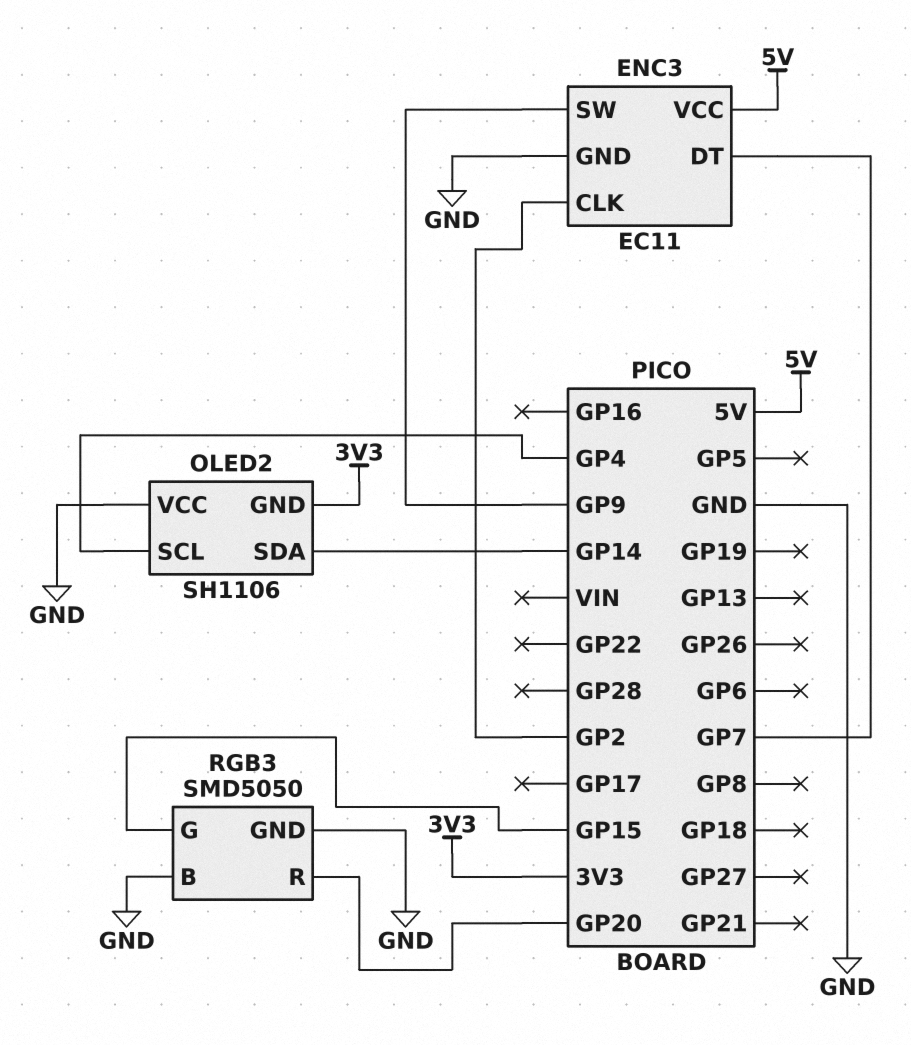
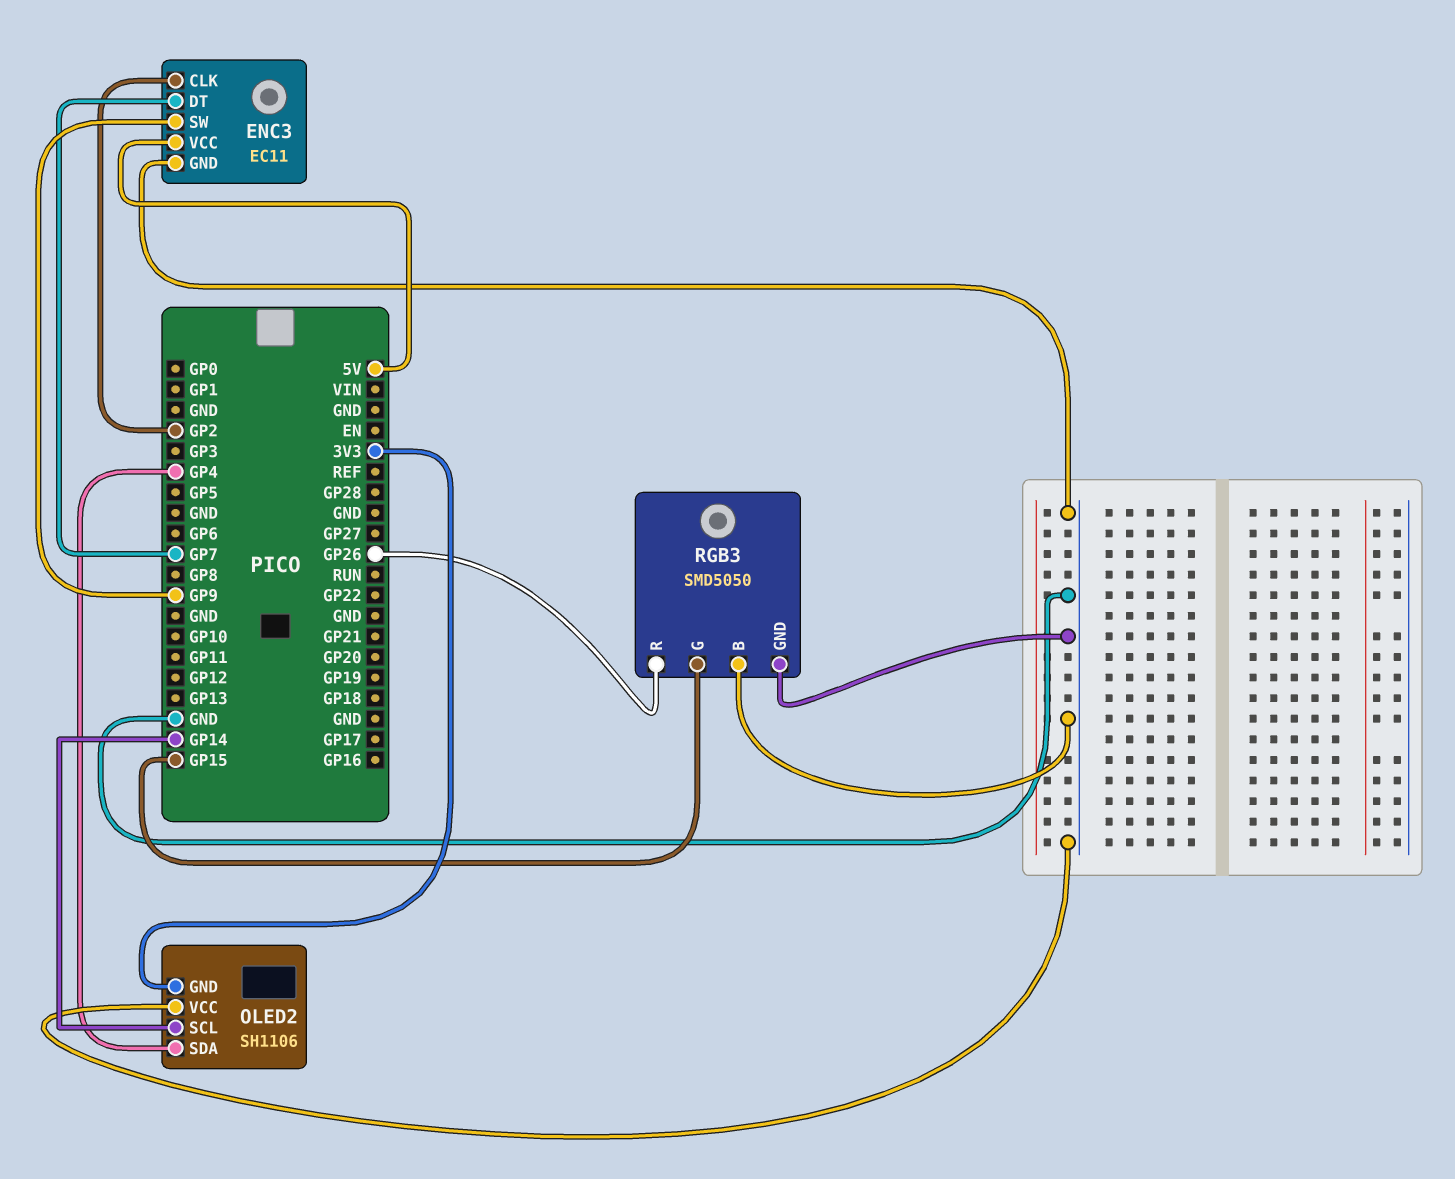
OLED2 pin SCL: GP4 -> GP14
OLED2 pin SDA: GP14 -> GP4
RGB3 pin R: GP20 -> GP26

